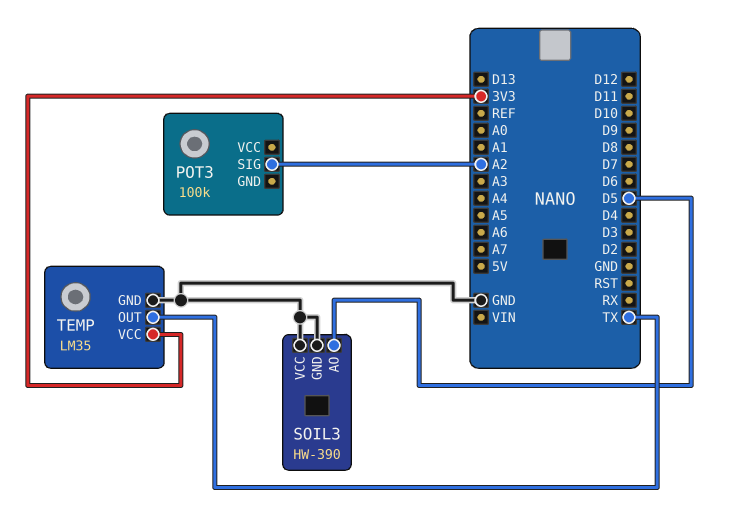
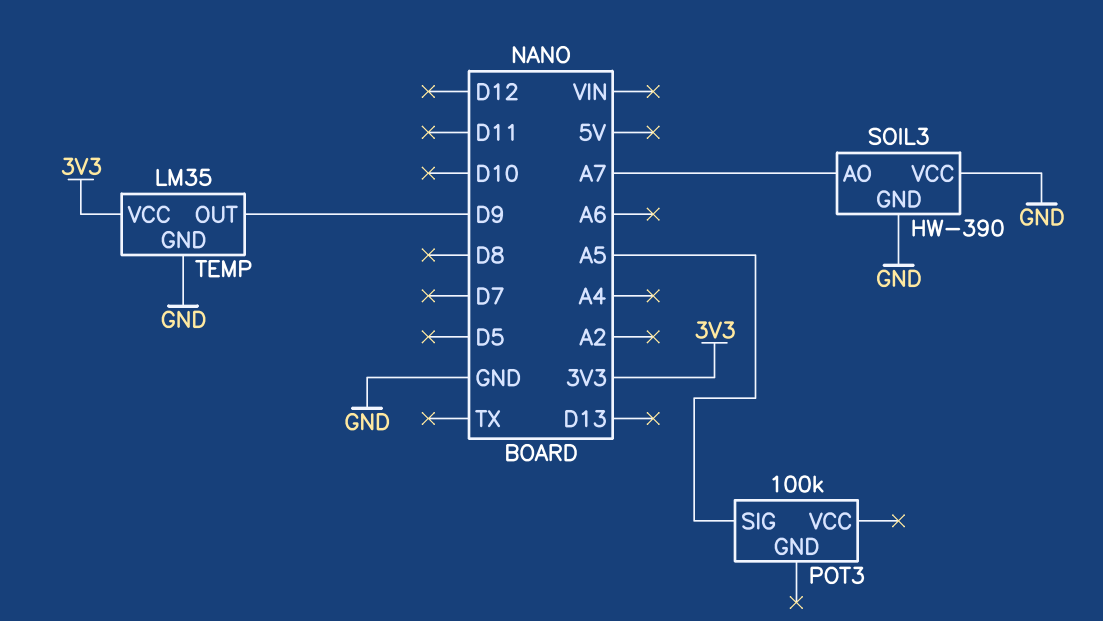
POT3 pin SIG: A2 -> A5
SOIL3 pin AO: D5 -> A7
TEMP pin OUT: TX -> D9

